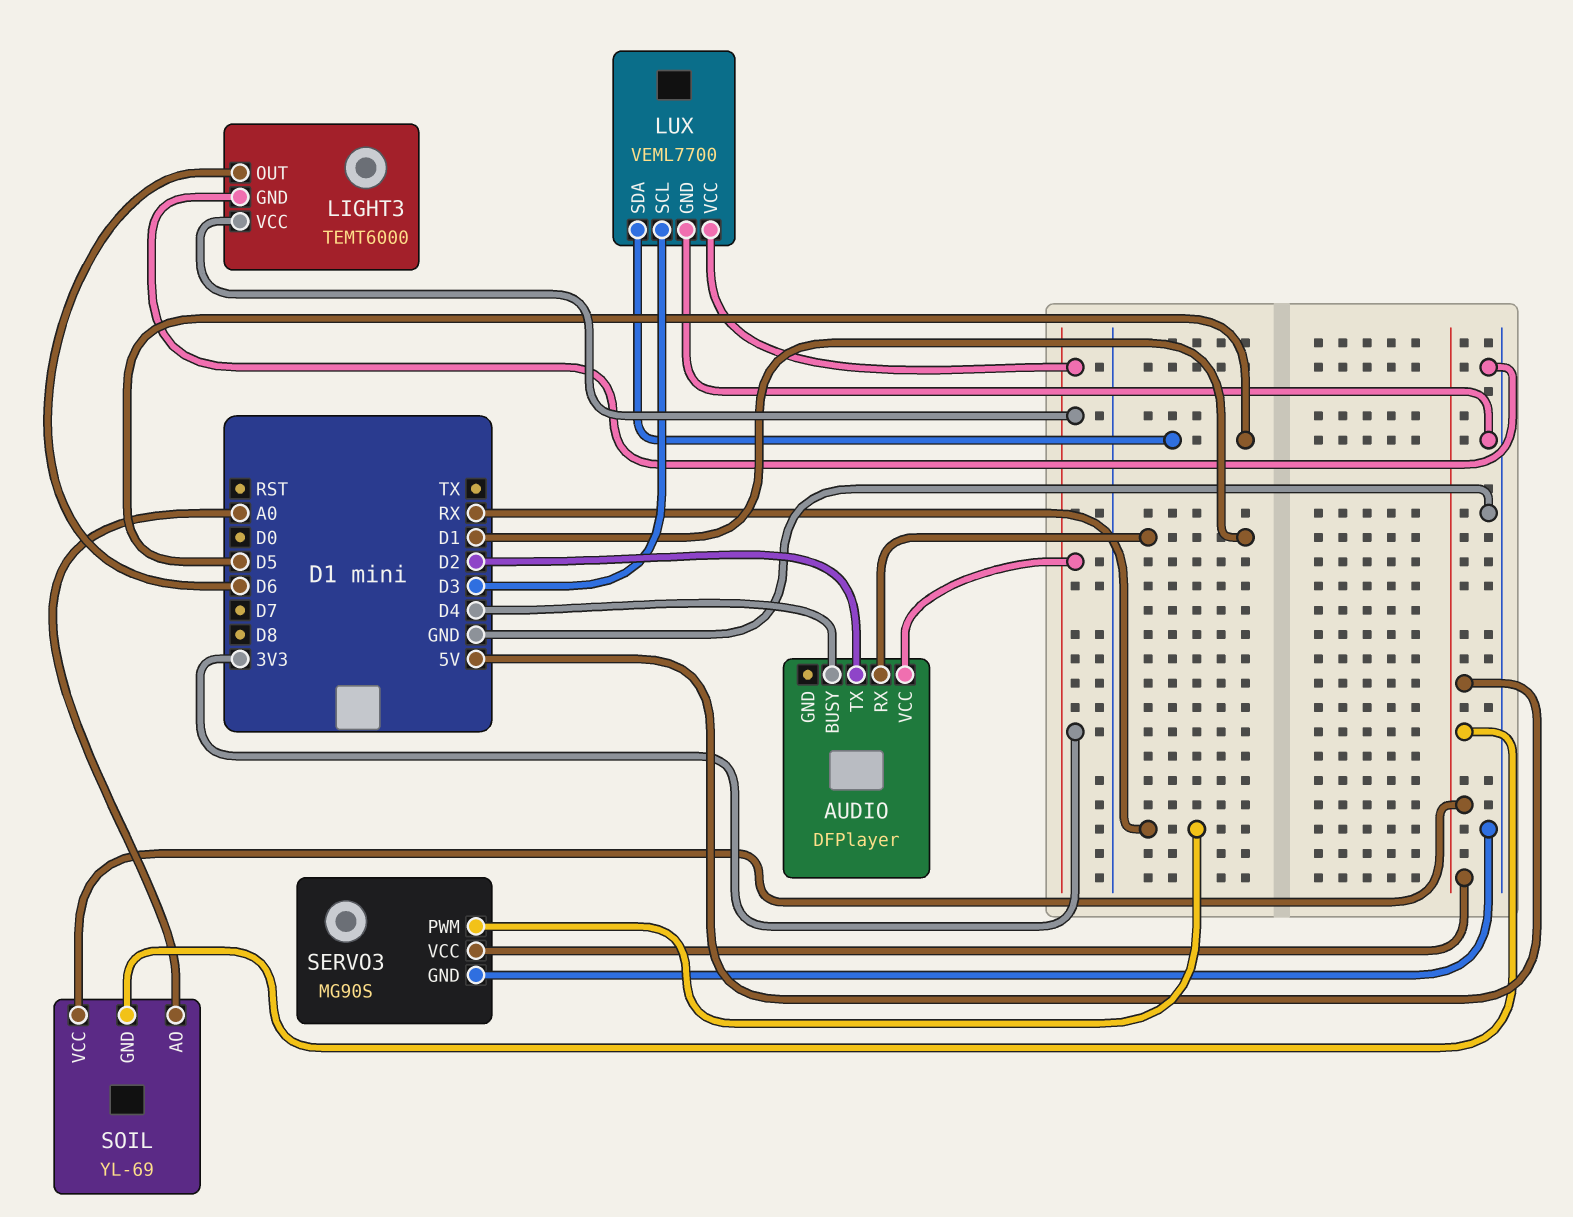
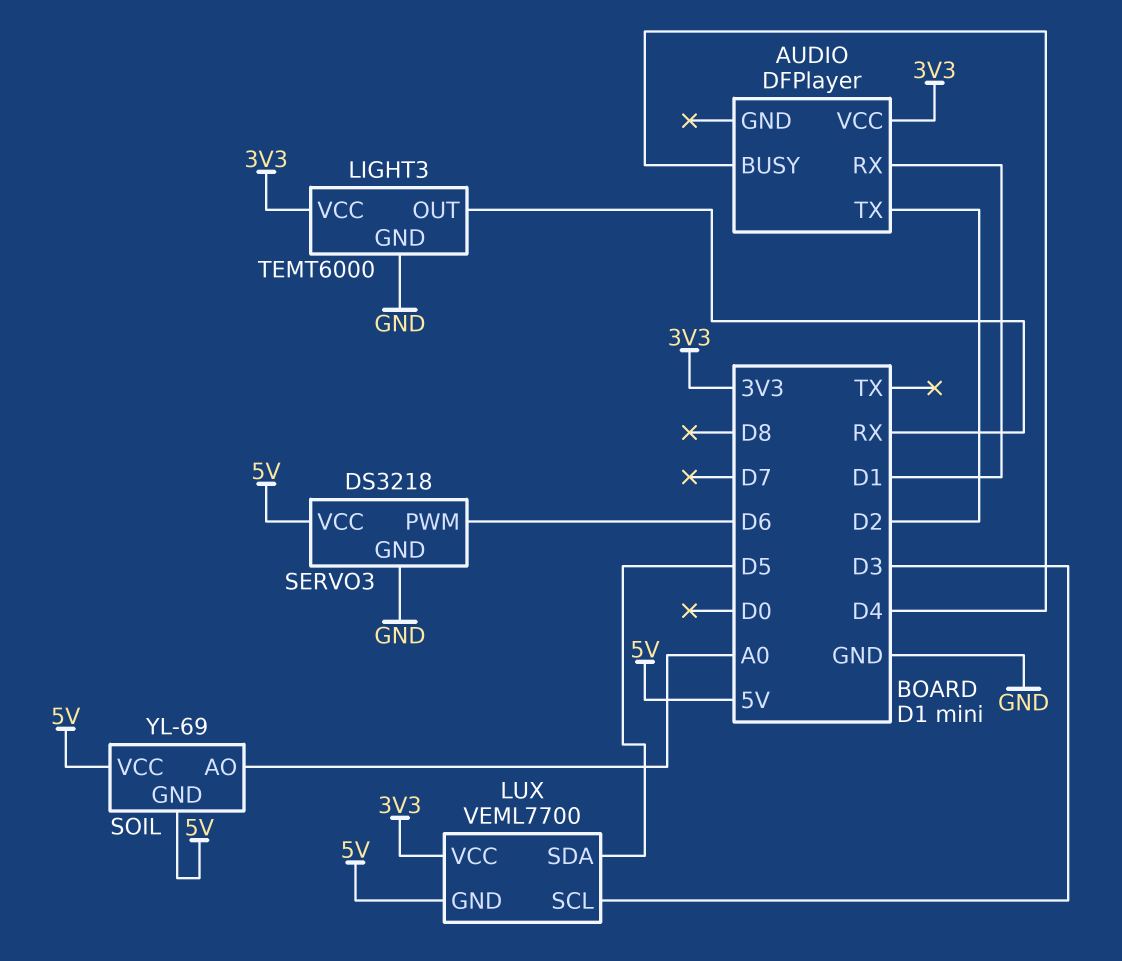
LIGHT3 pin OUT: D6 -> RX
LUX pin GND: GND -> 5V
SERVO3: MG90S -> DS3218
SERVO3 pin PWM: RX -> D6

